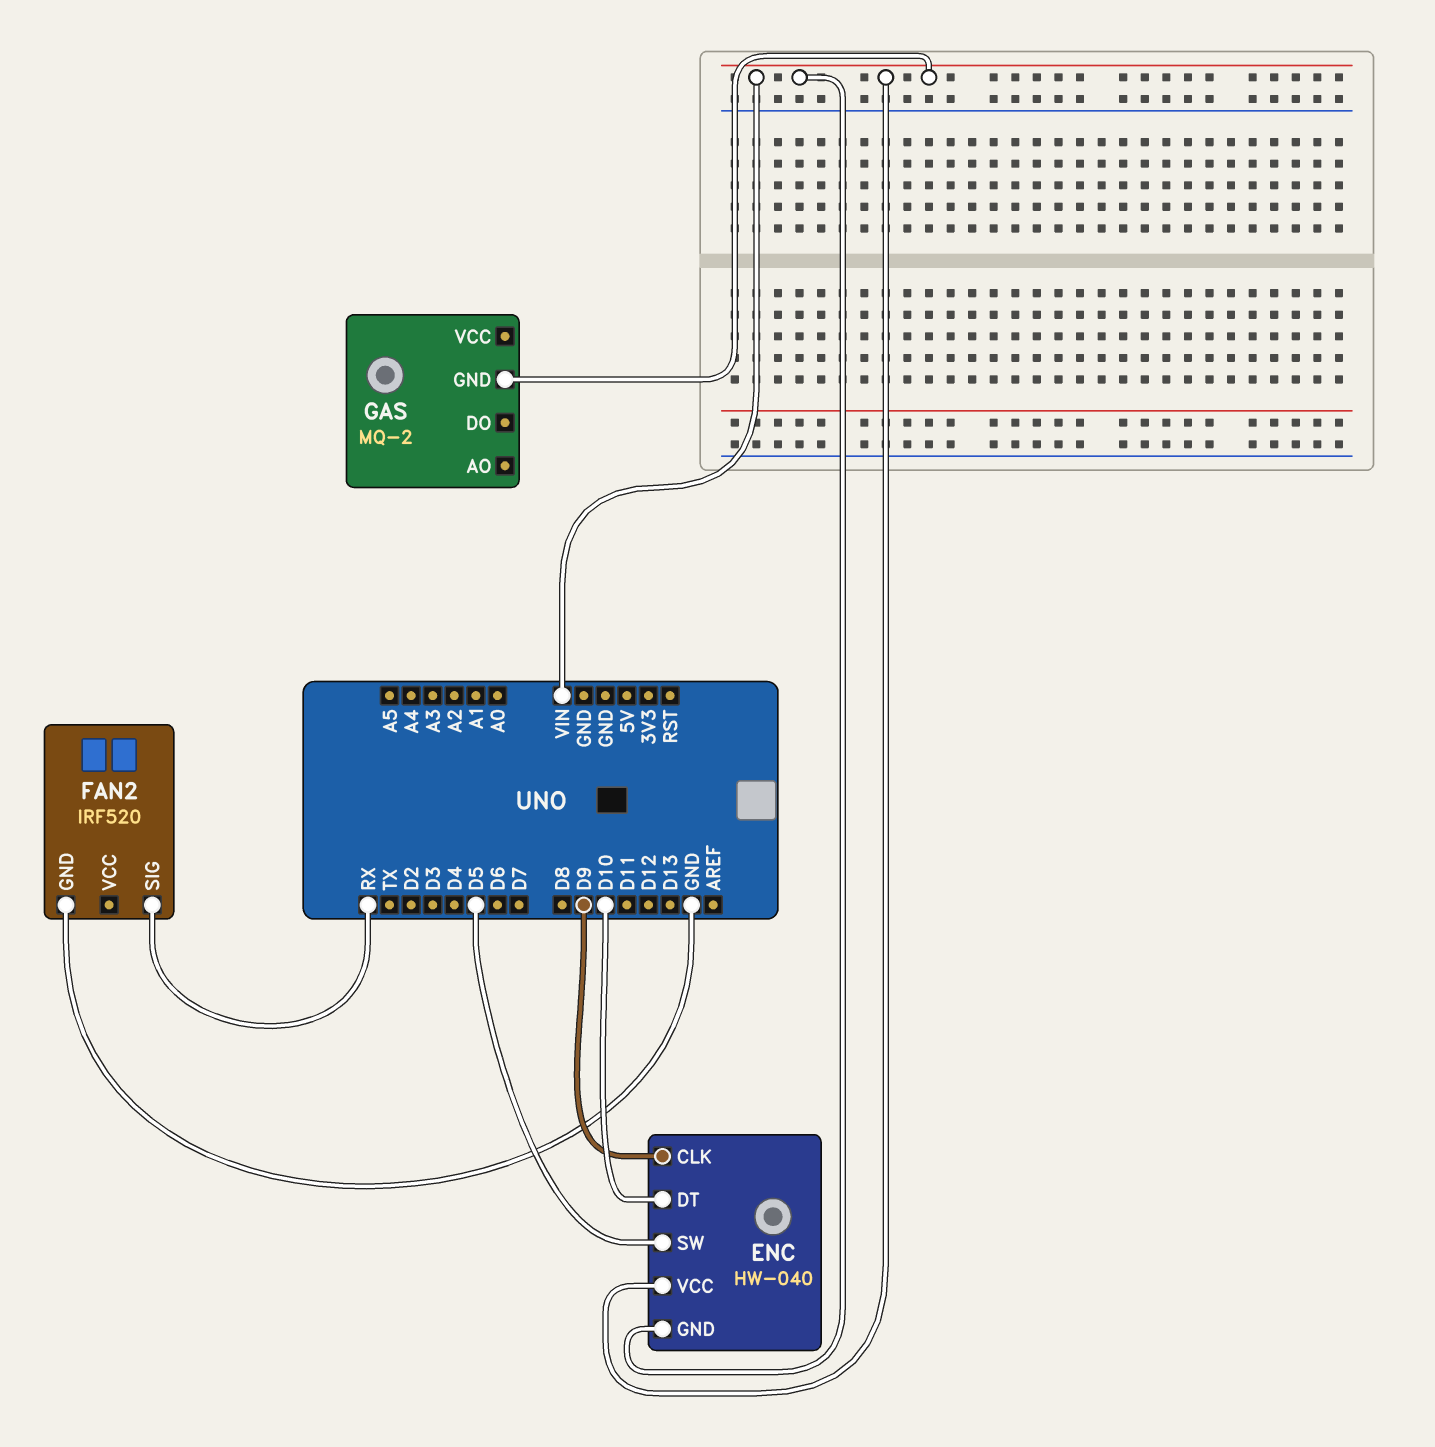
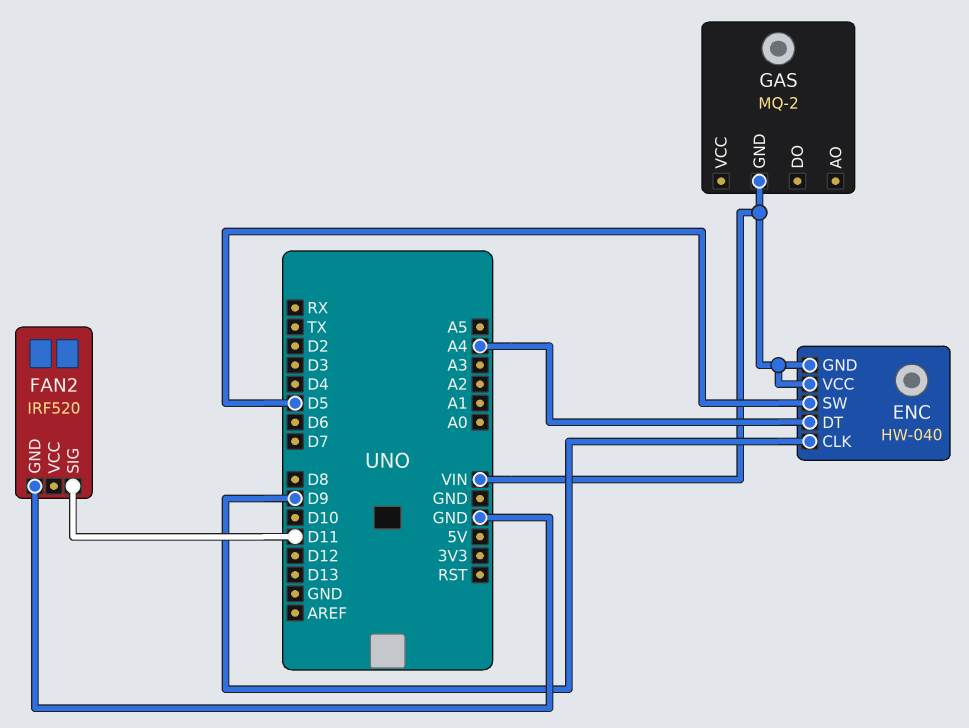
ENC pin DT: D10 -> A4
FAN2 pin SIG: RX -> D11

